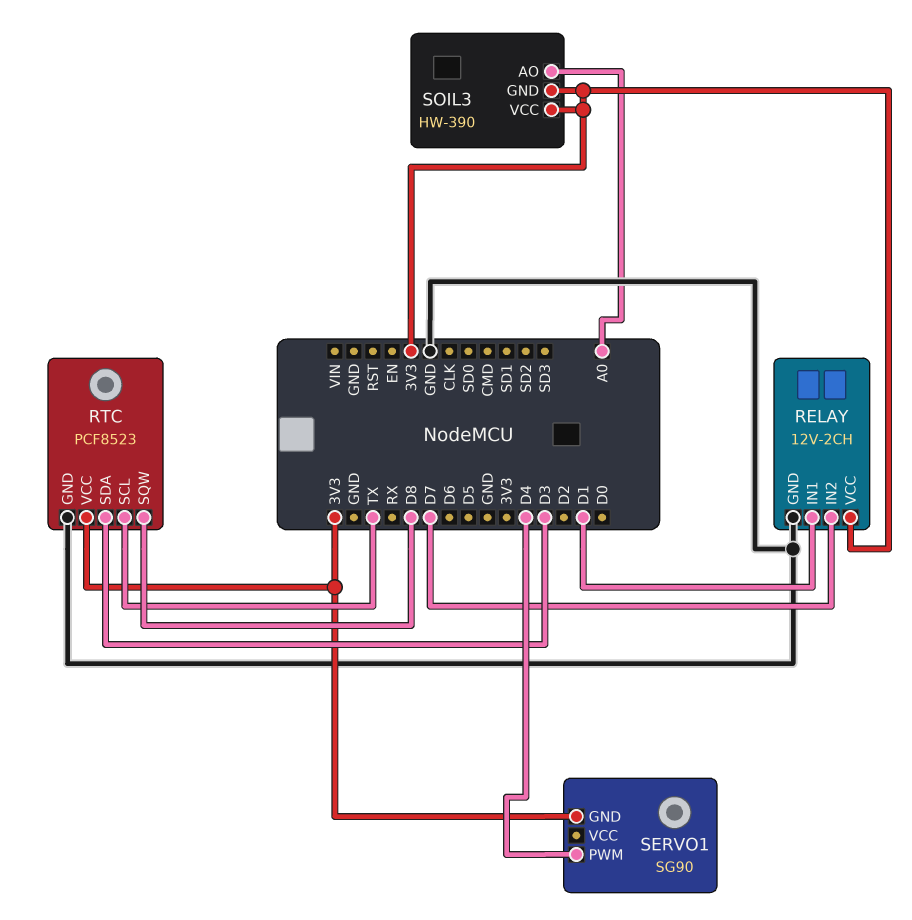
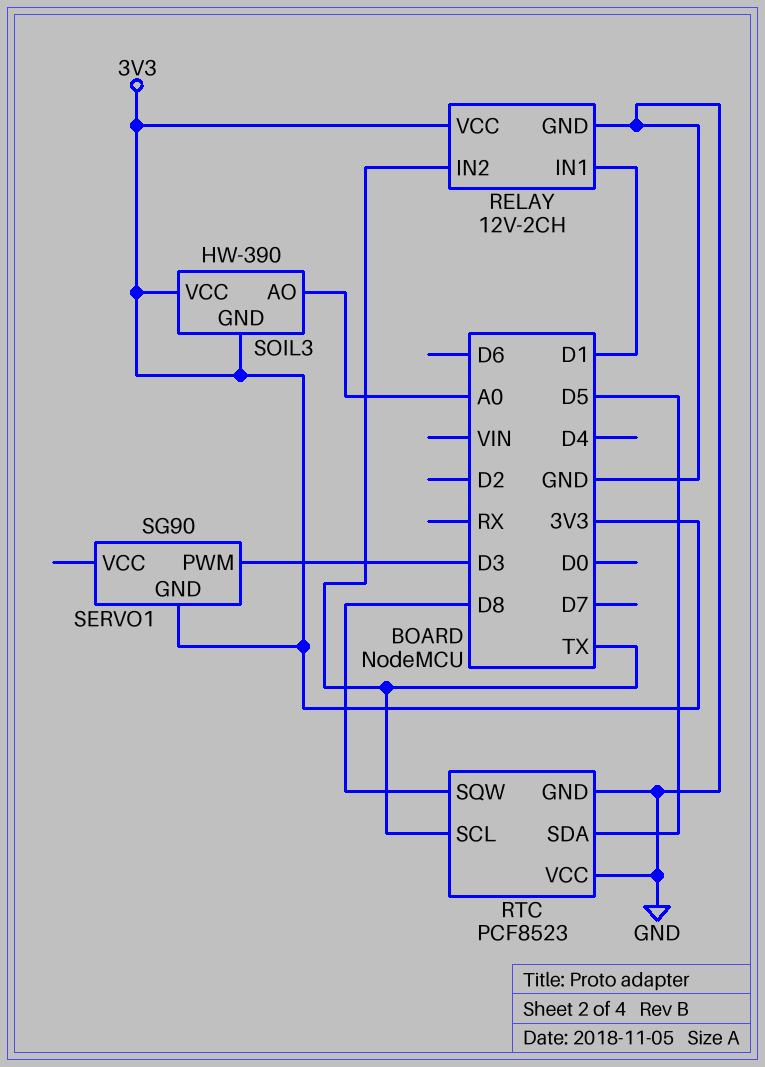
RELAY pin IN2: D7 -> TX
RTC pin SDA: D3 -> D5
RTC pin VCC: 3V3 -> GND
SERVO1 pin PWM: D4 -> D3

